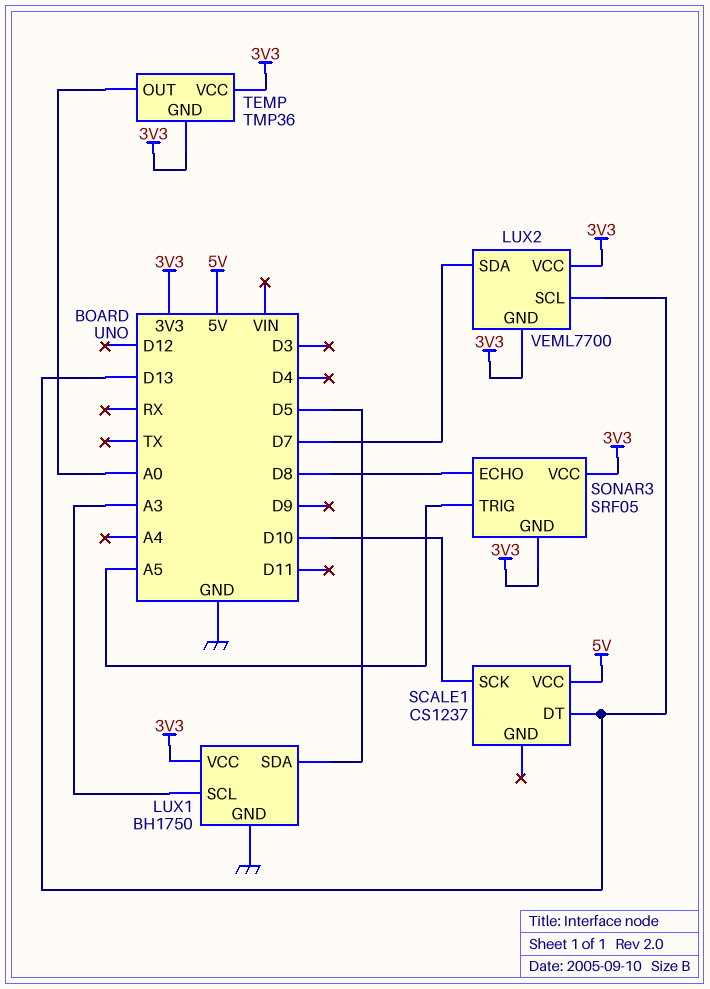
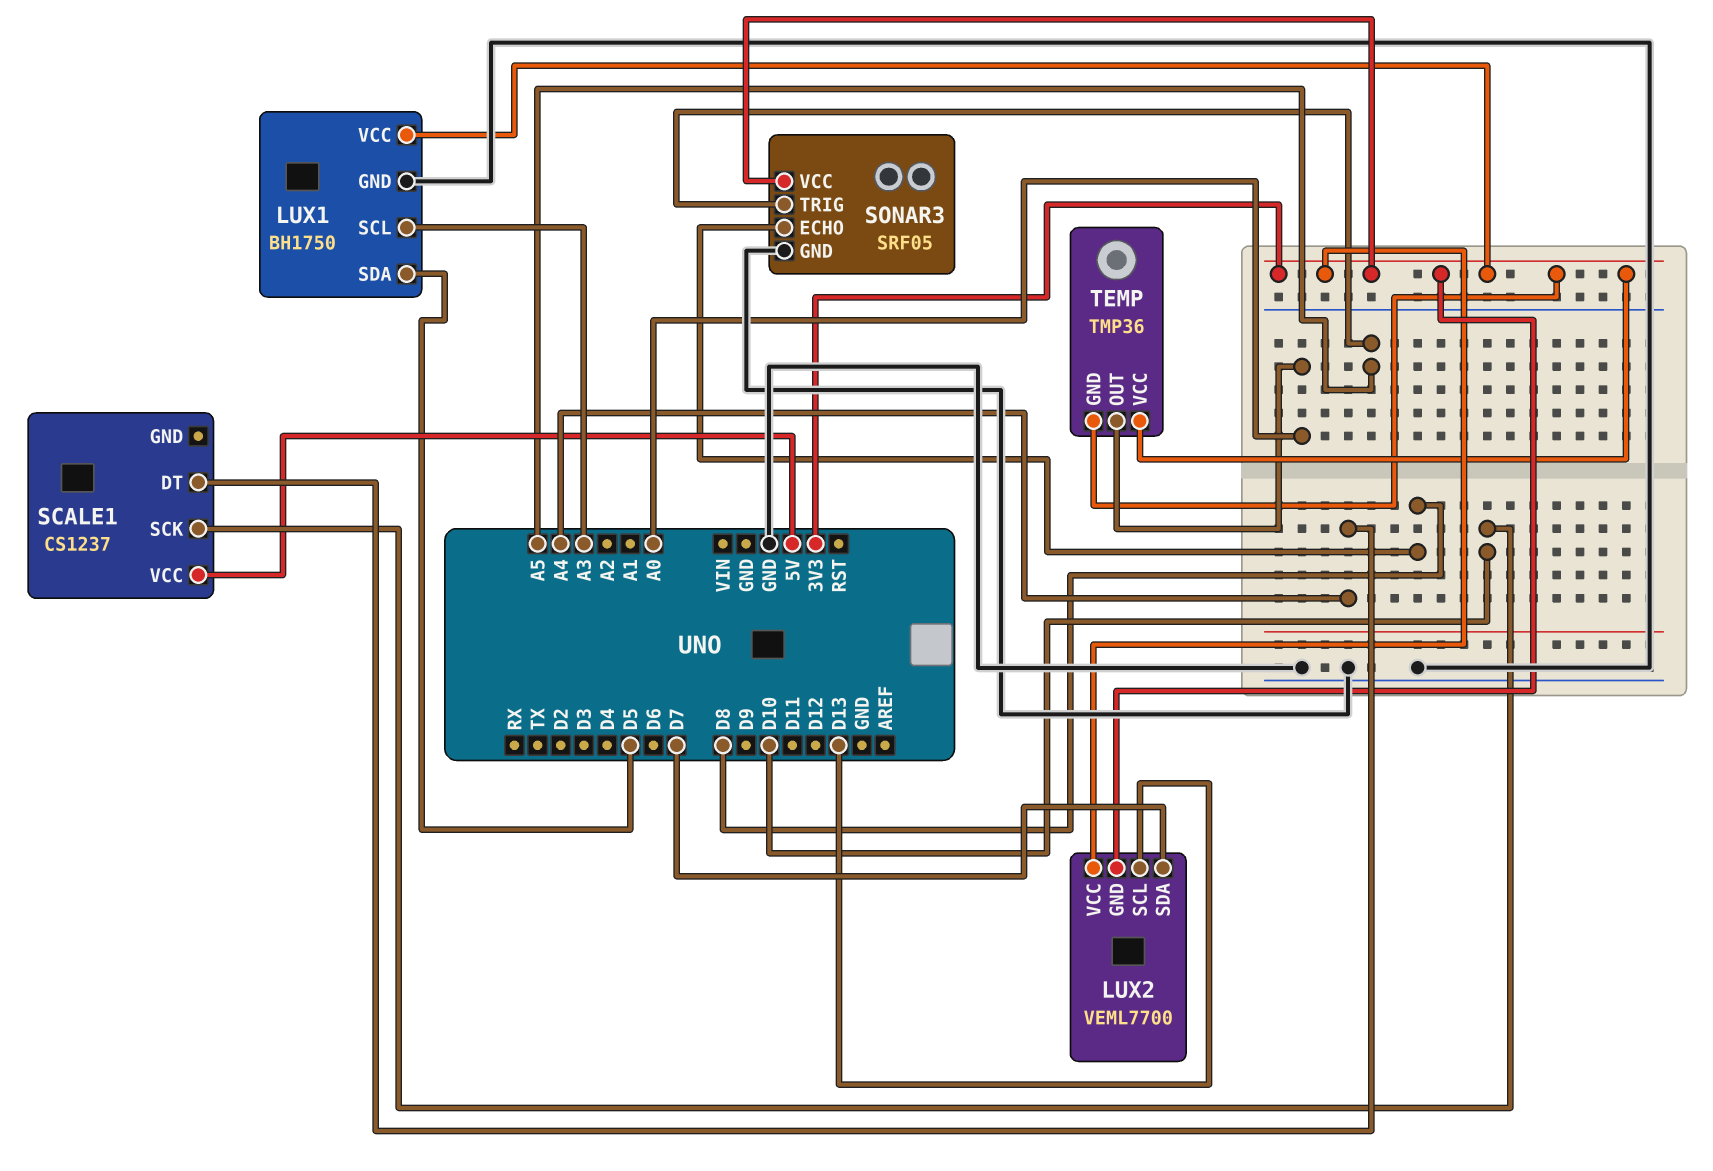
SCALE1 pin DT: D13 -> A4
SONAR3 pin GND: 3V3 -> GND

